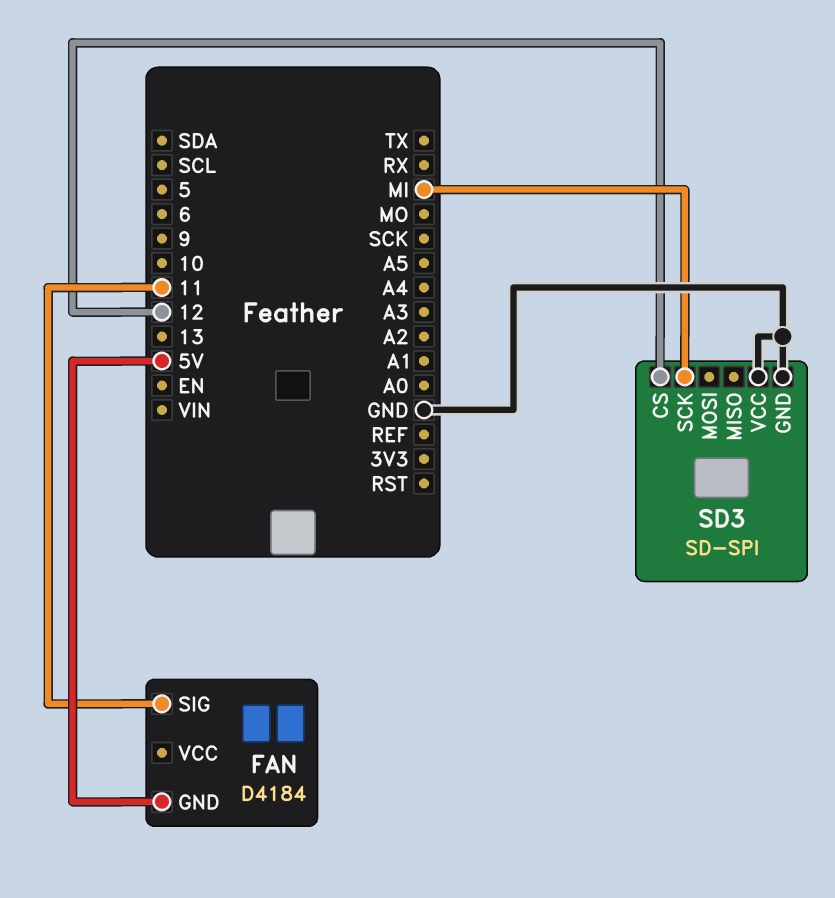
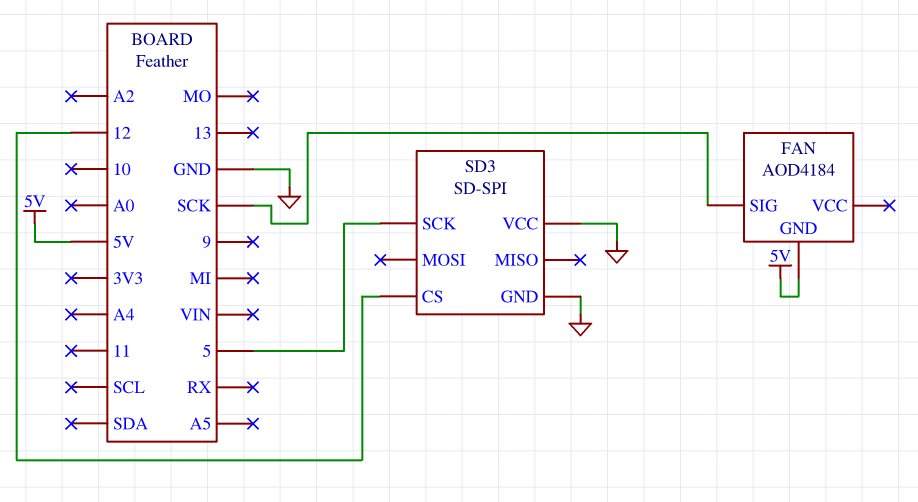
FAN: D4184 -> AOD4184
FAN pin SIG: 11 -> SCK
SD3 pin SCK: MI -> 5

